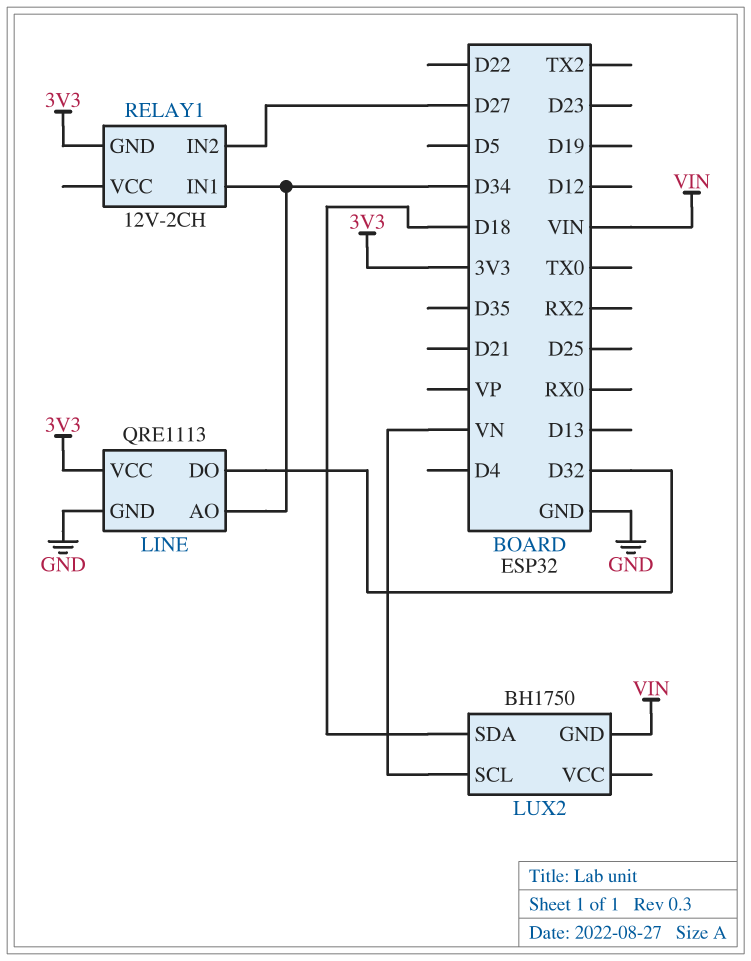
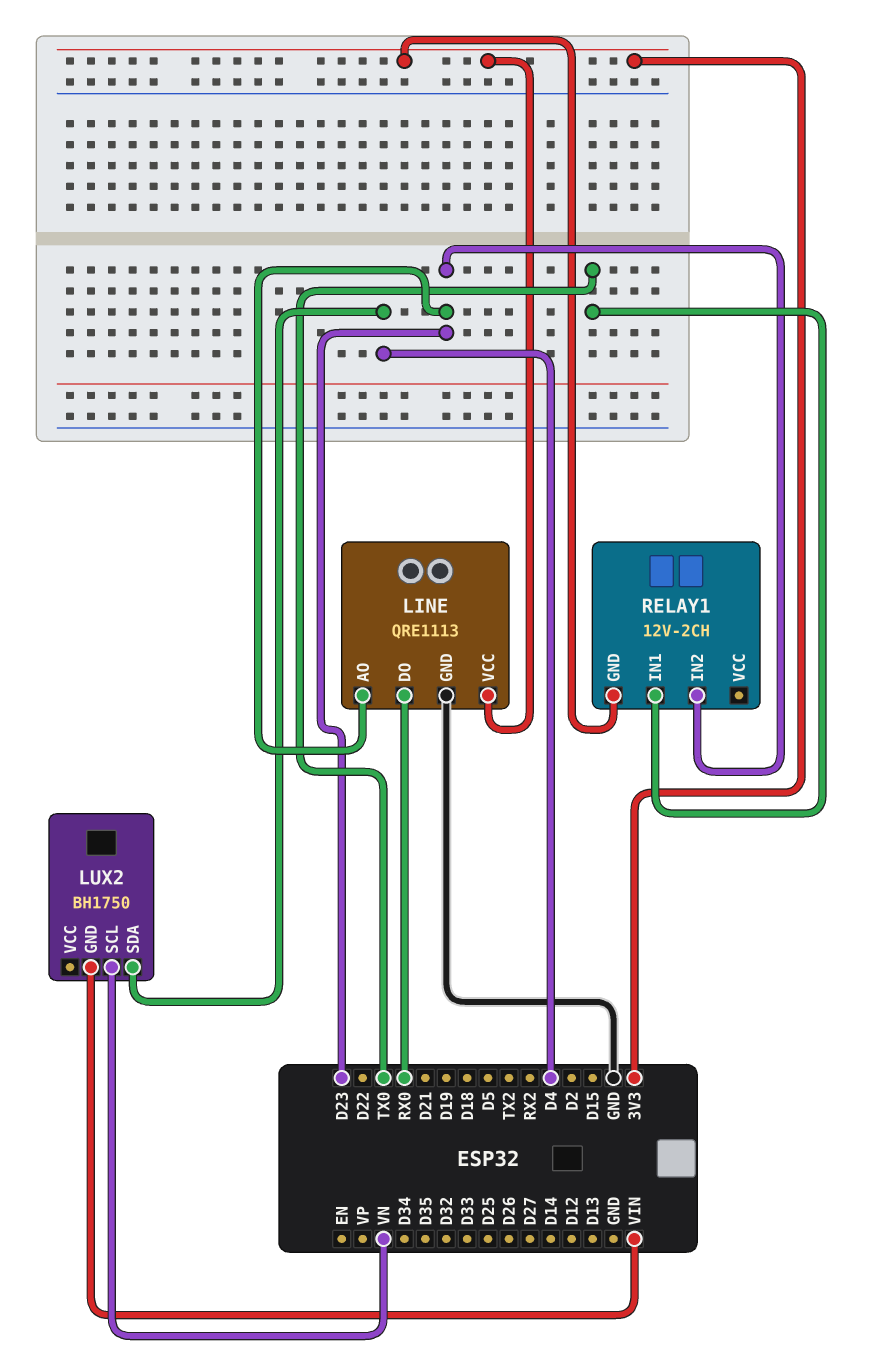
LINE pin AO: D34 -> D23
LINE pin DO: D32 -> RX0
LUX2 pin SDA: D18 -> D4
RELAY1 pin IN1: D34 -> TX0
RELAY1 pin IN2: D27 -> D23

